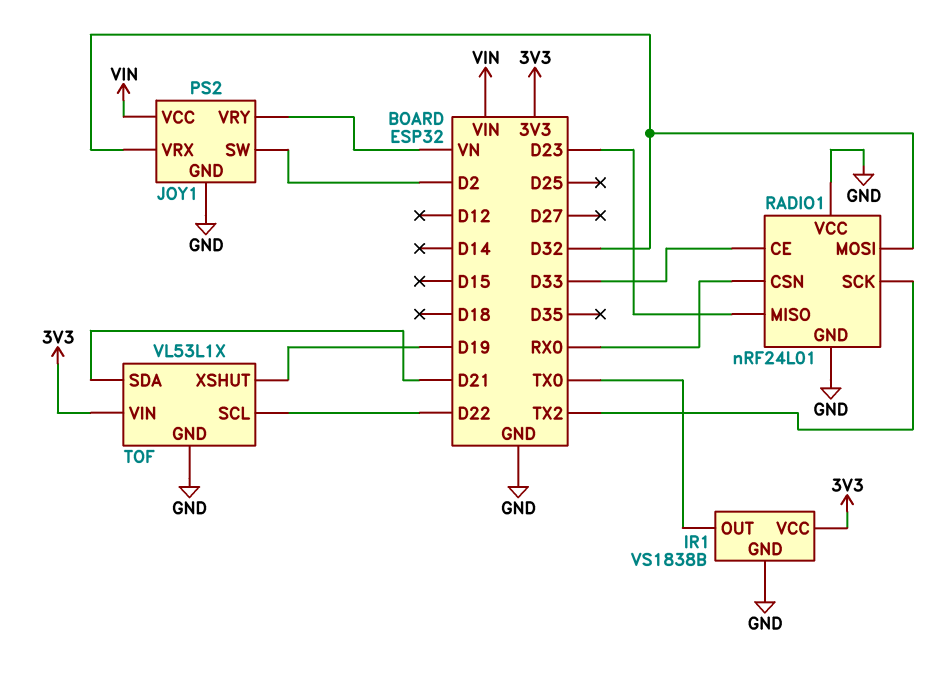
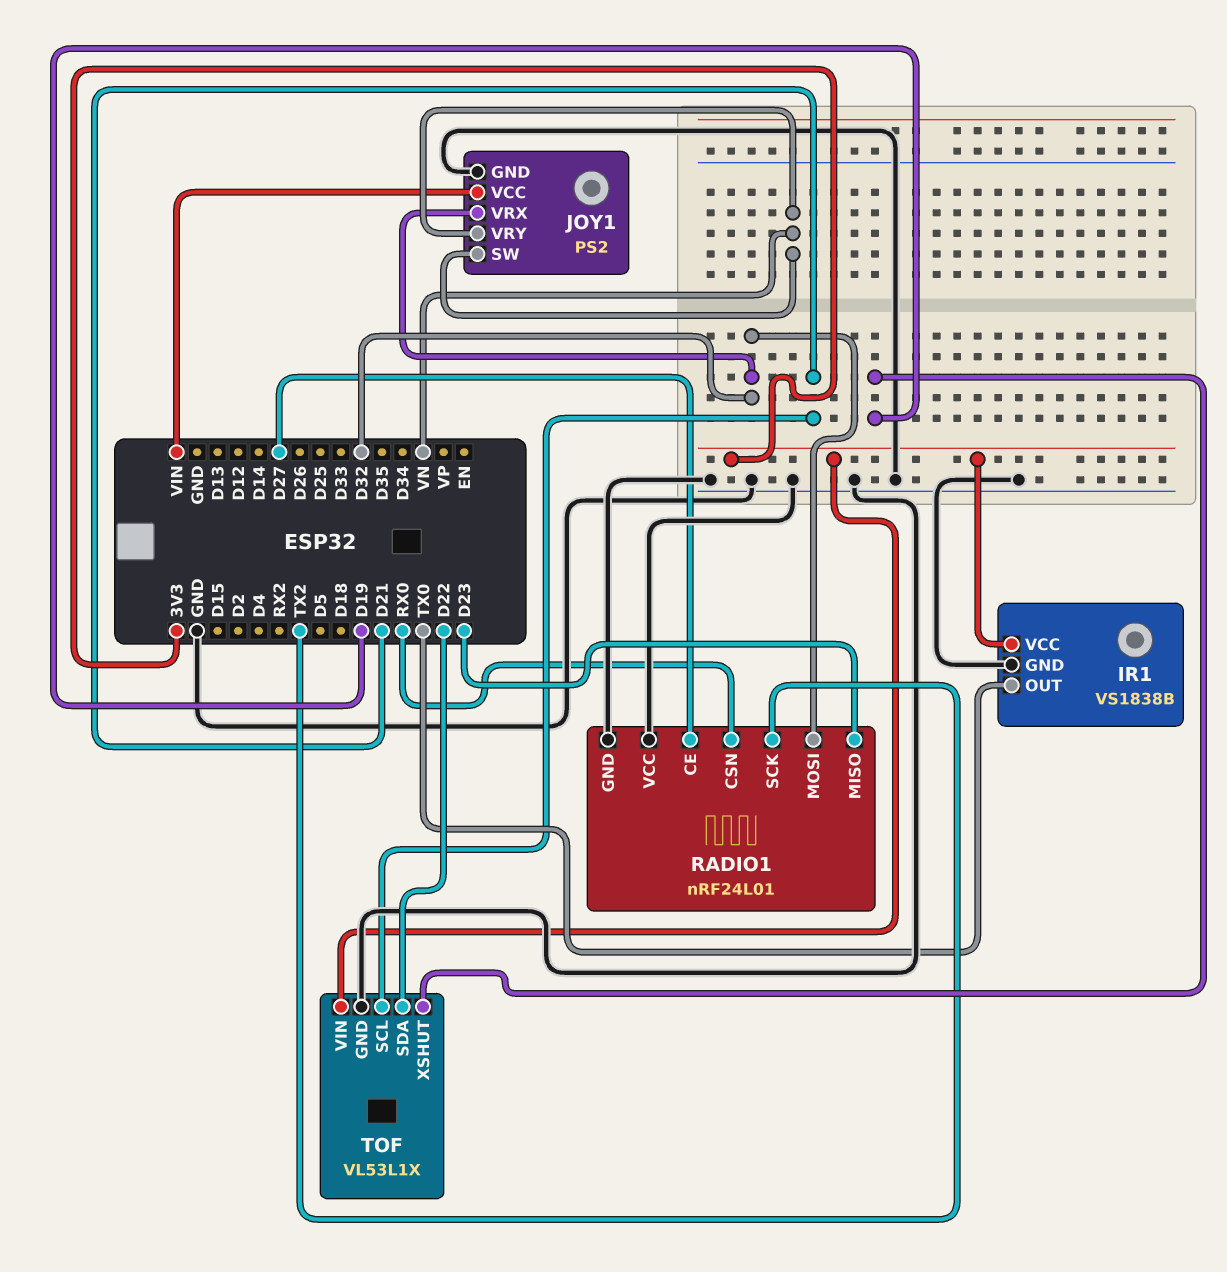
JOY1 pin SW: D2 -> VN
RADIO1 pin CE: D33 -> D27
TOF pin SCL: D22 -> D21
TOF pin SDA: D21 -> D22

